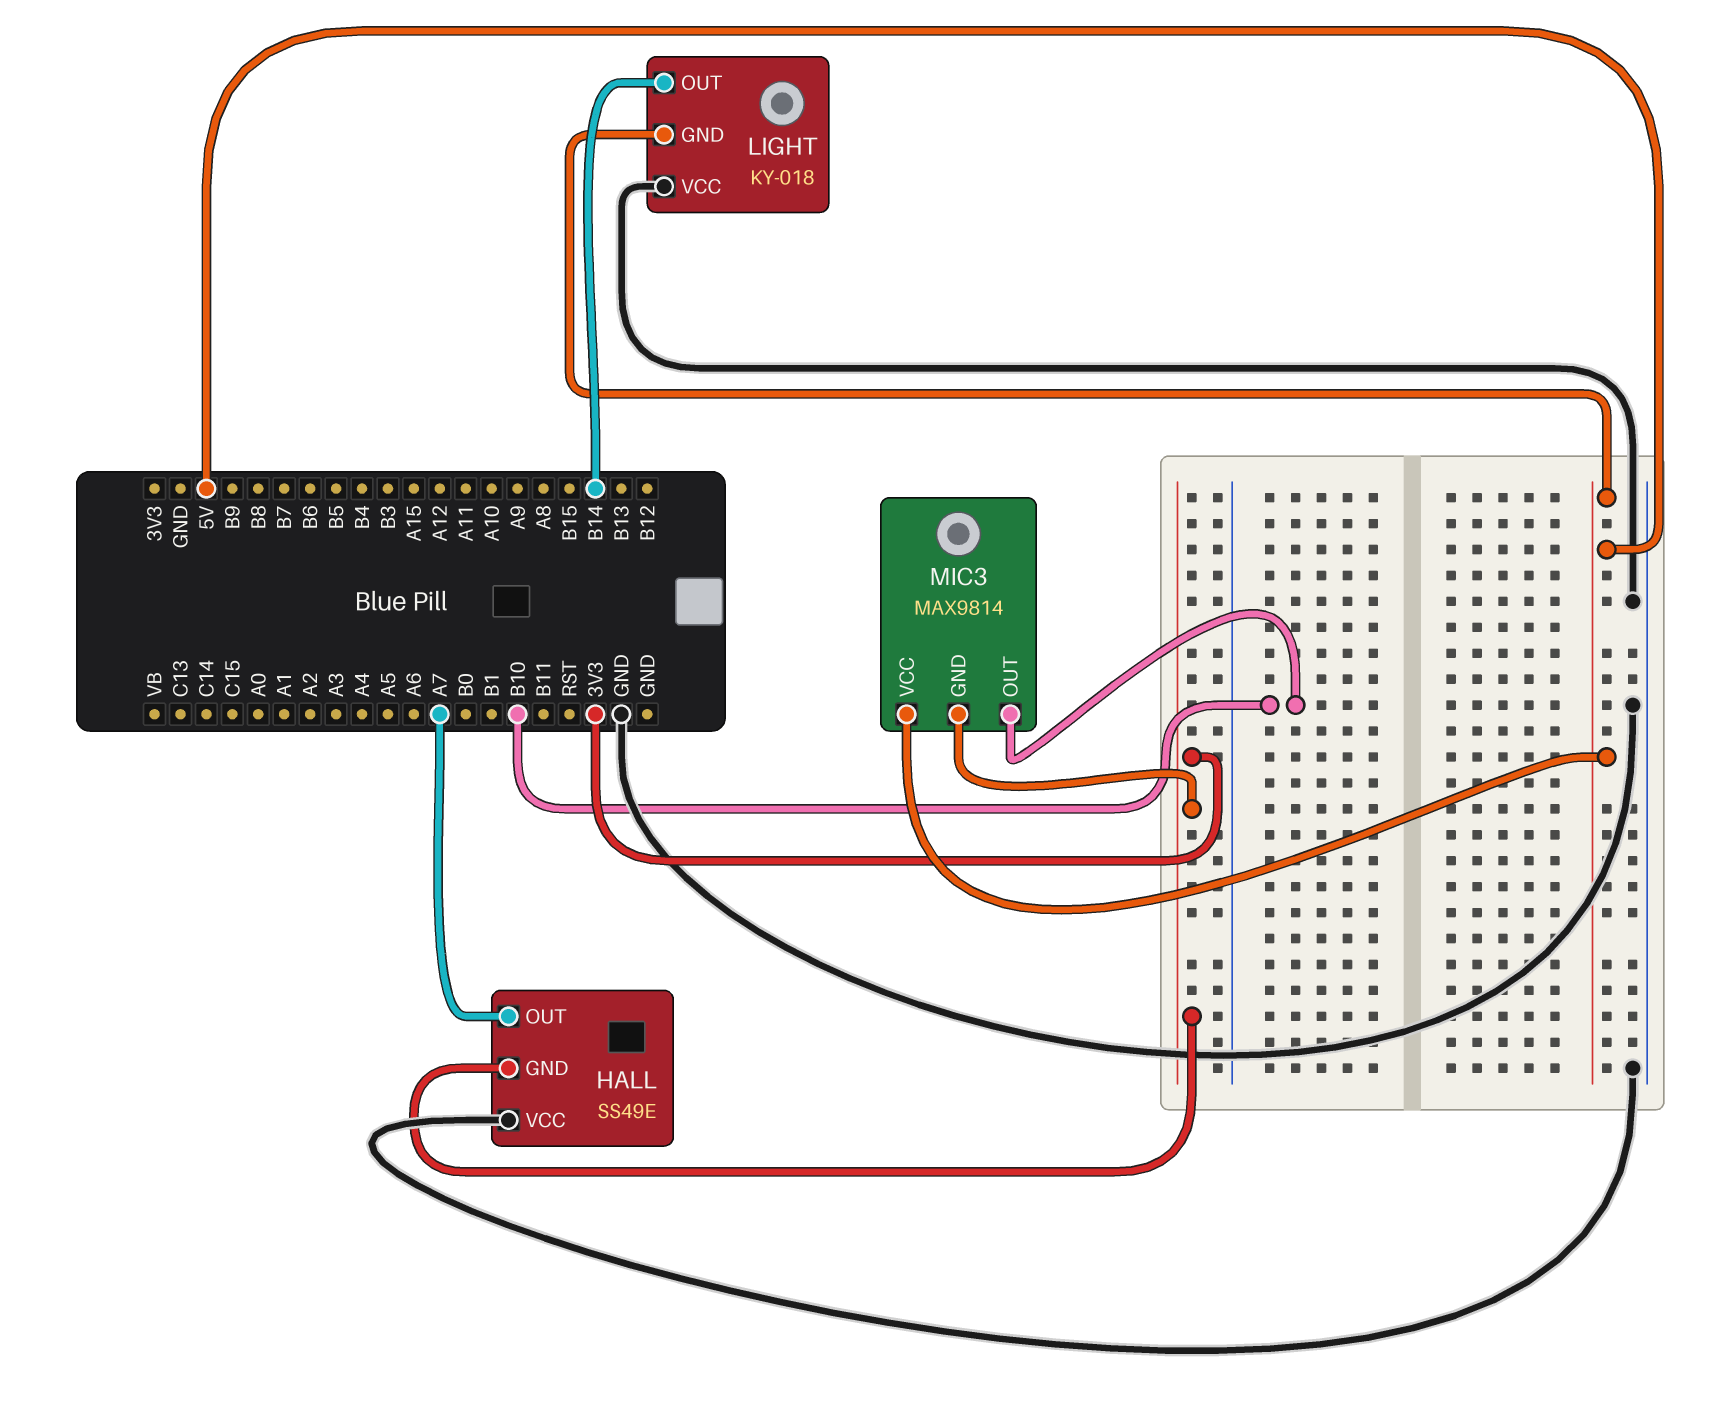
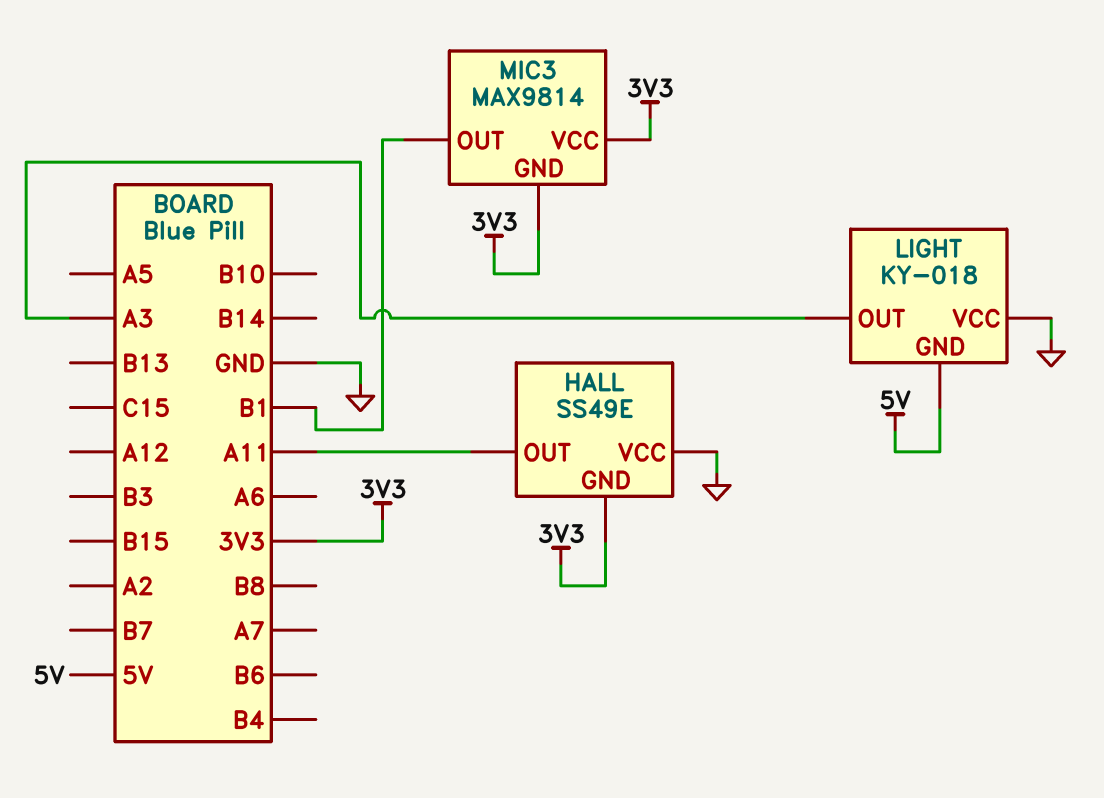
HALL pin OUT: A7 -> A11
LIGHT pin OUT: B14 -> A3
MIC3 pin OUT: B10 -> B1
MIC3 pin VCC: 5V -> 3V3

